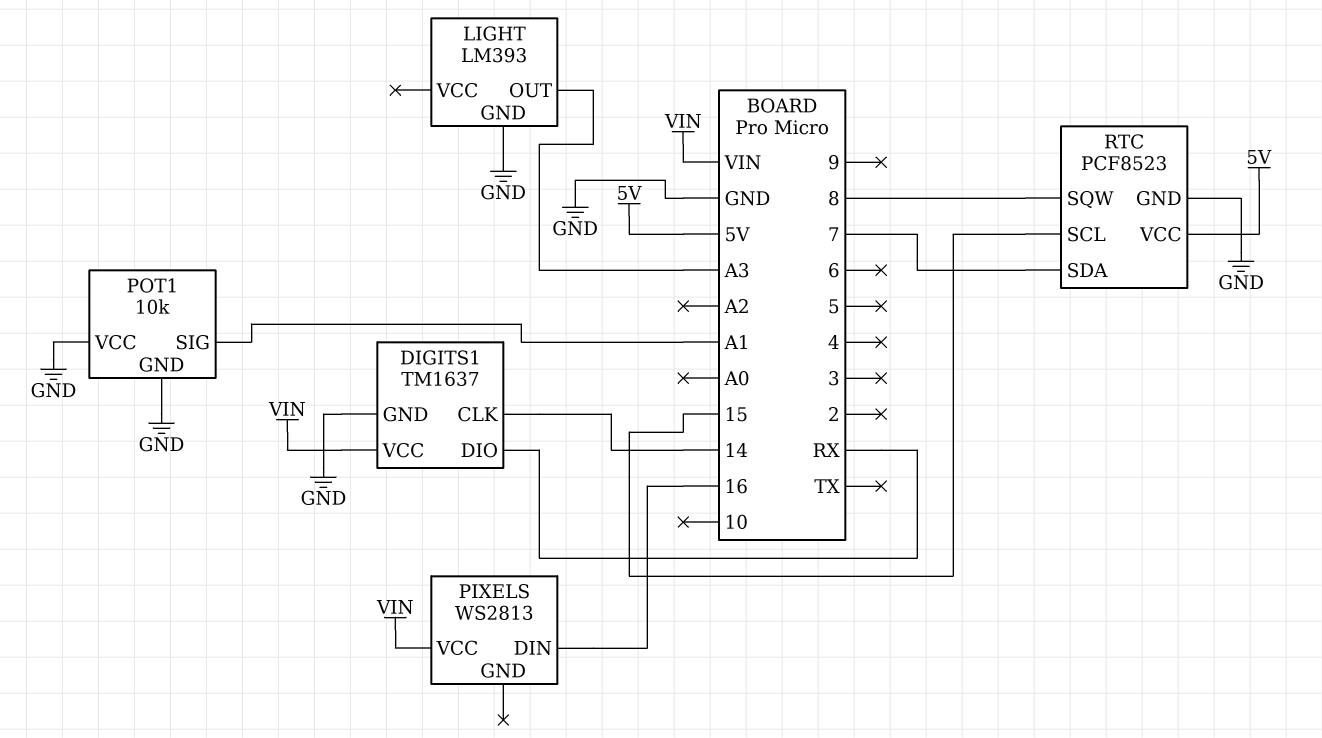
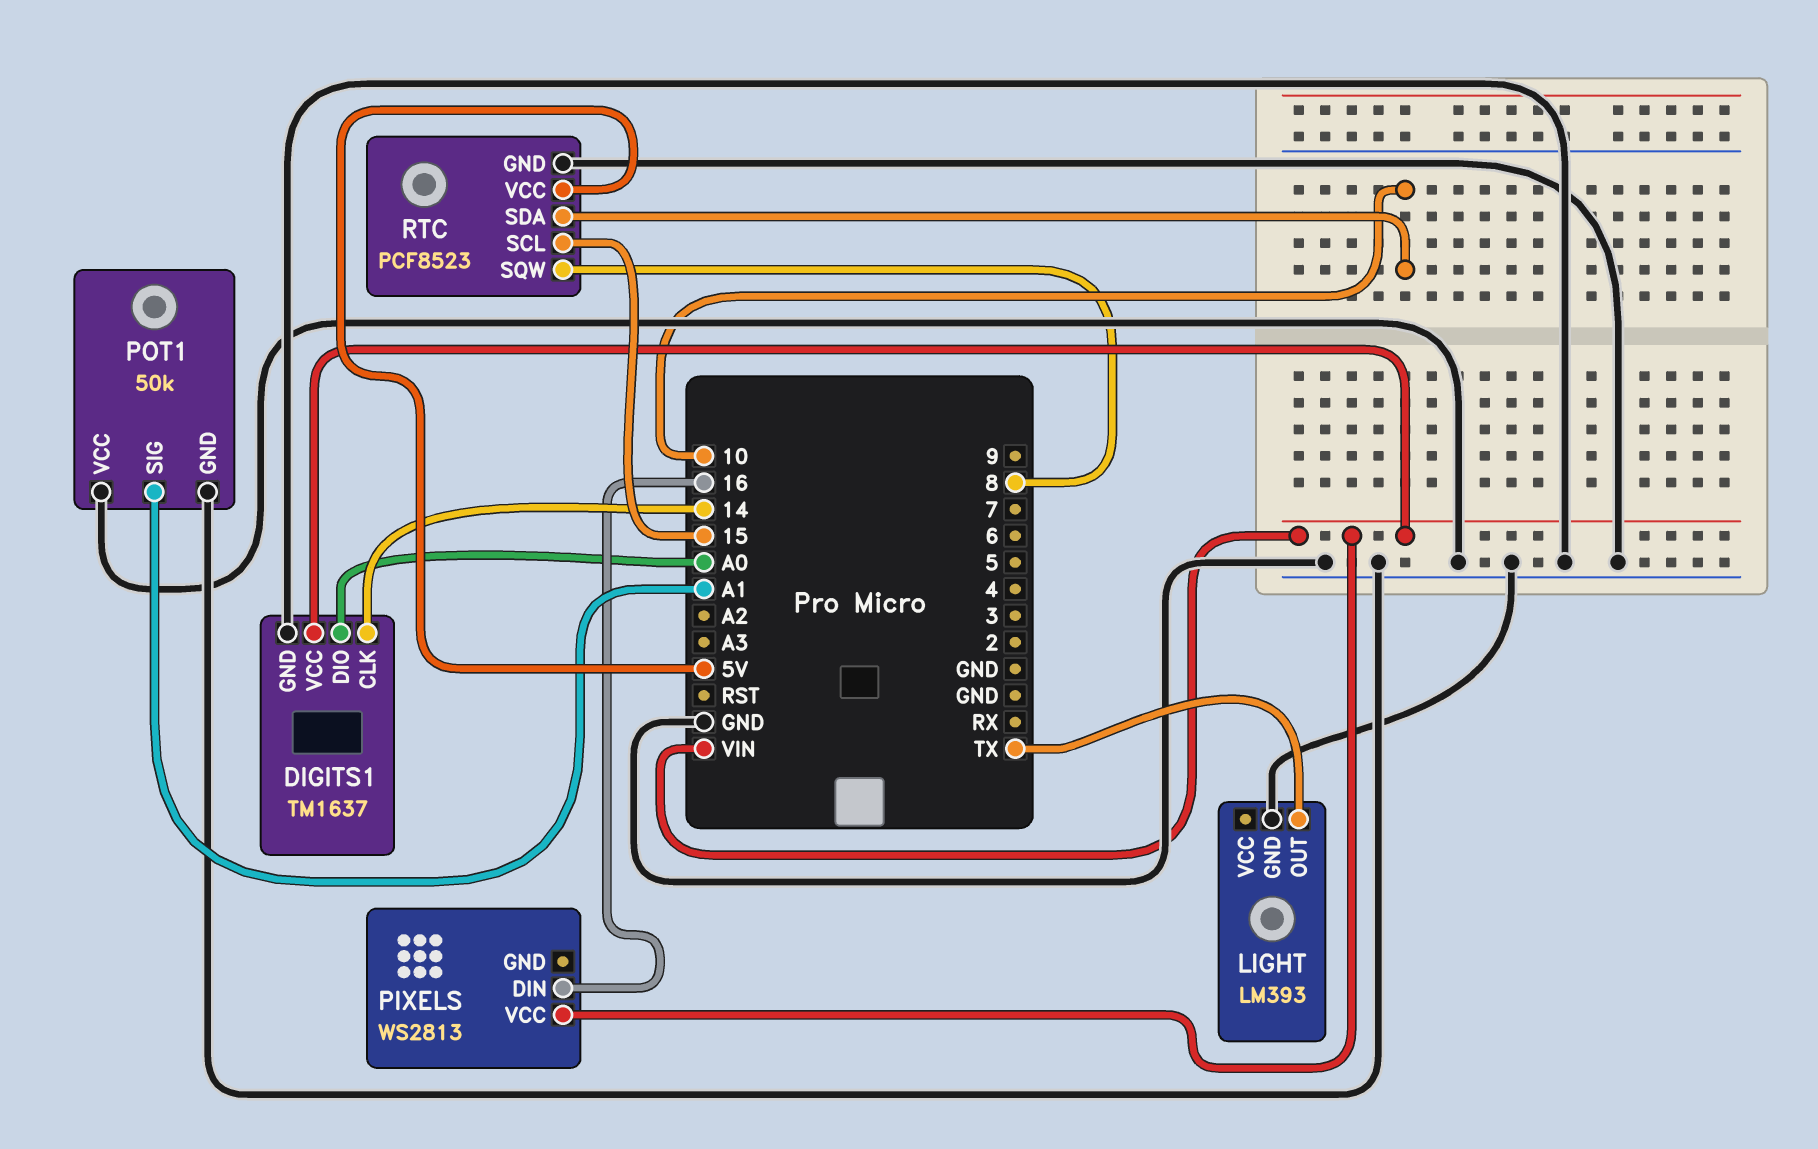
DIGITS1 pin DIO: RX -> A0
LIGHT pin OUT: A3 -> TX
POT1: 10k -> 50k
RTC pin SDA: 7 -> 10

